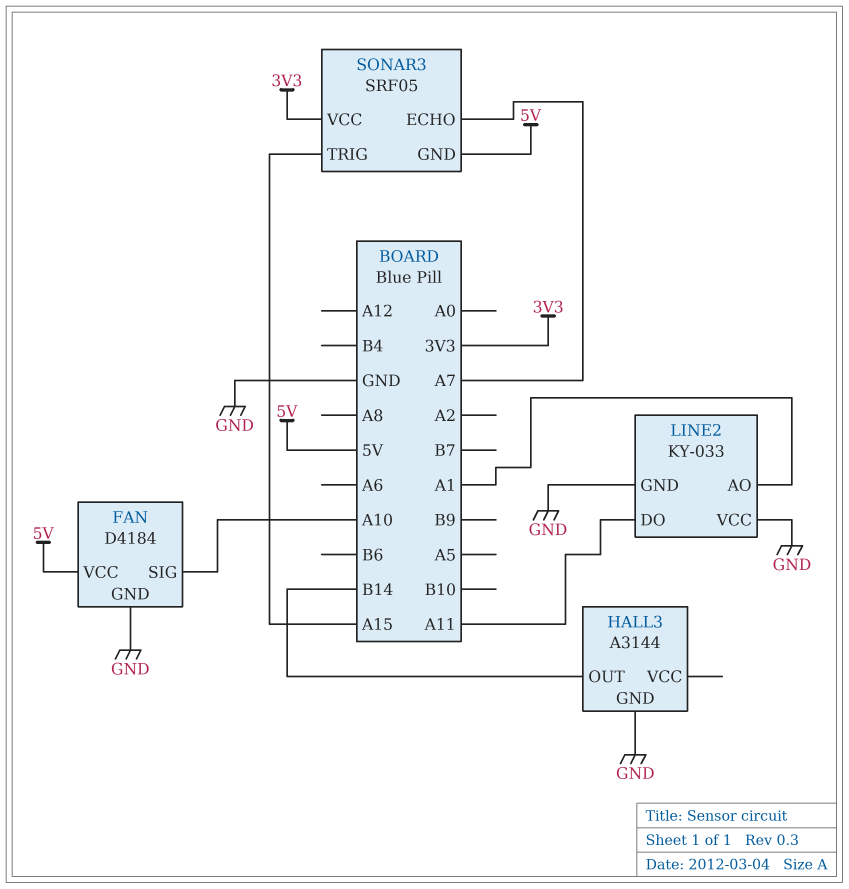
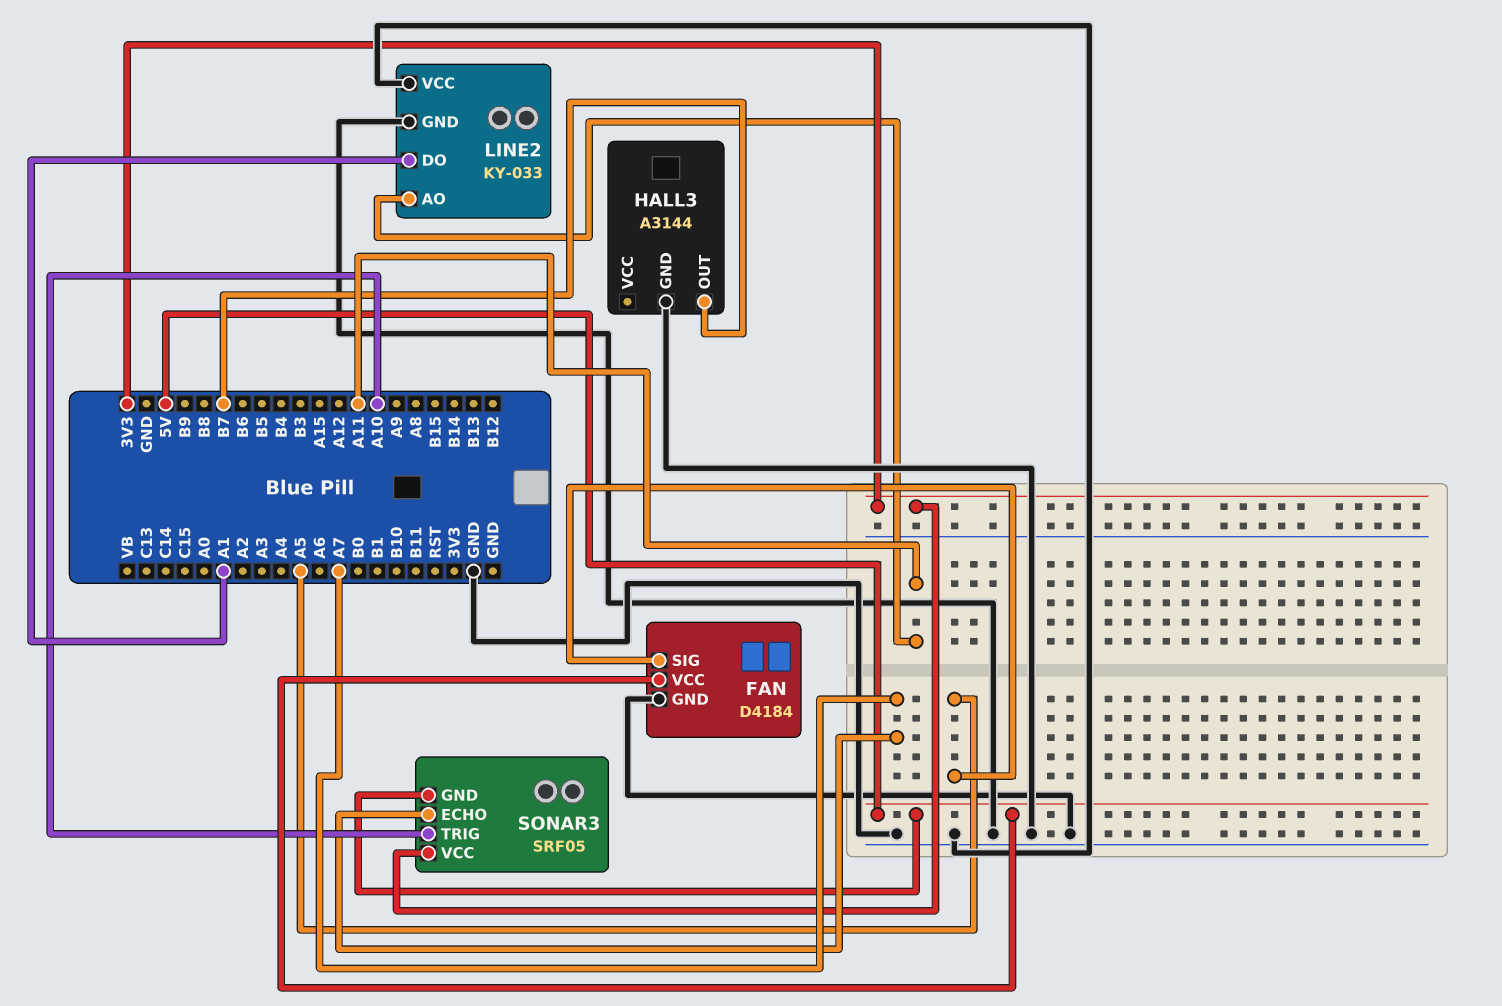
FAN pin SIG: A10 -> A5
HALL3 pin OUT: B14 -> B7
LINE2 pin AO: A1 -> A11
LINE2 pin DO: A11 -> A1
SONAR3 pin TRIG: A15 -> A10

